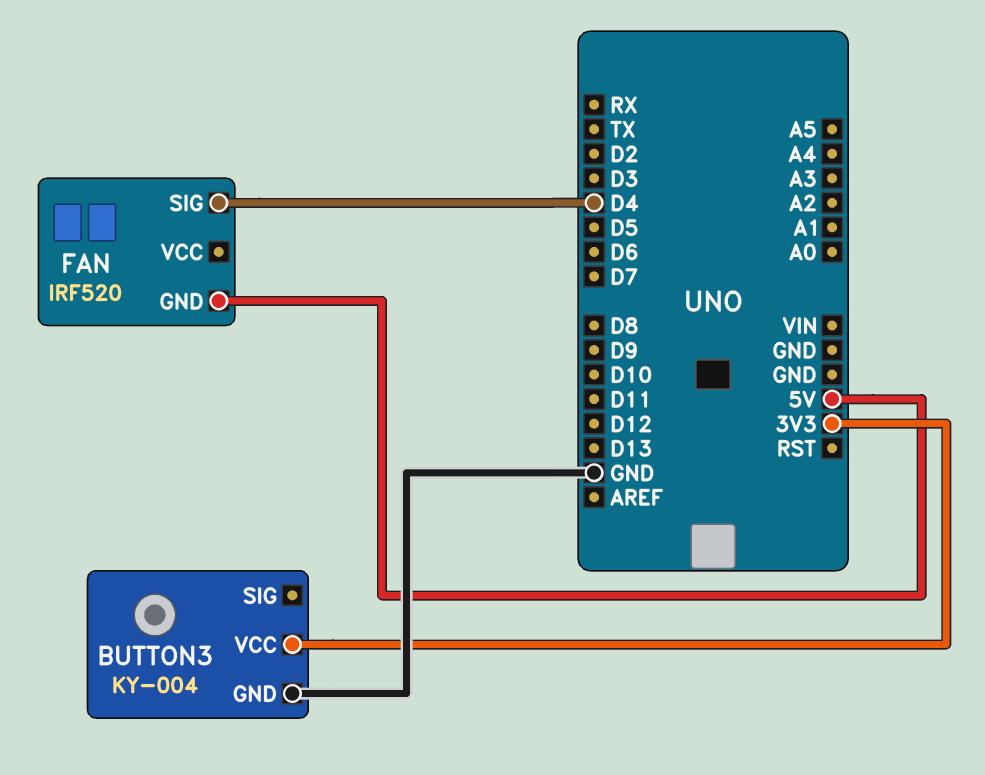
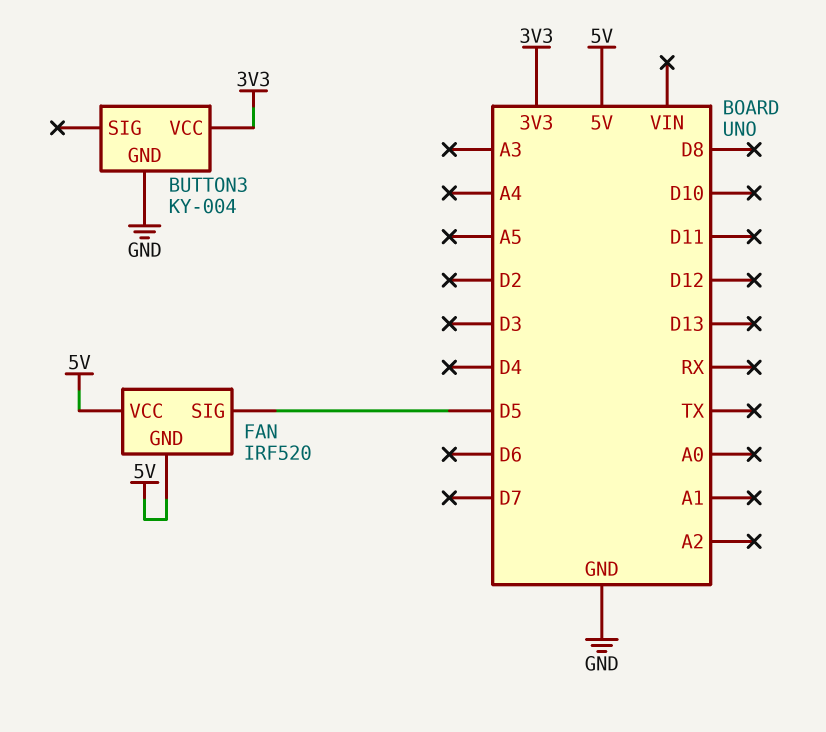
FAN pin SIG: D4 -> D5
FAN pin VCC: none -> 5V

